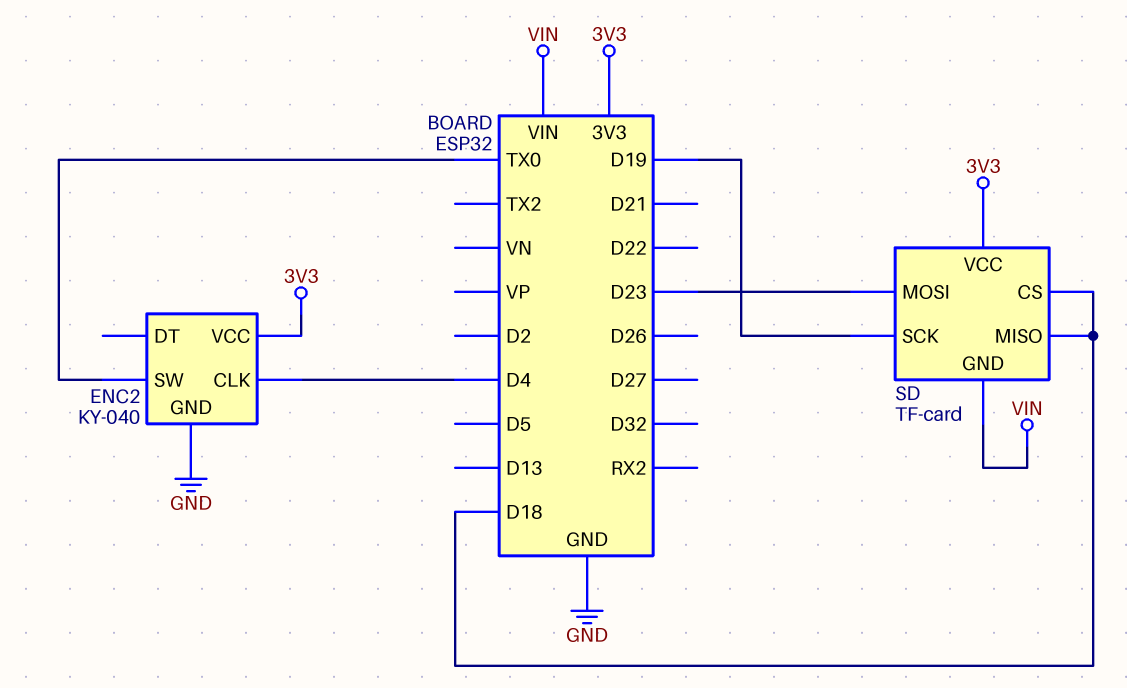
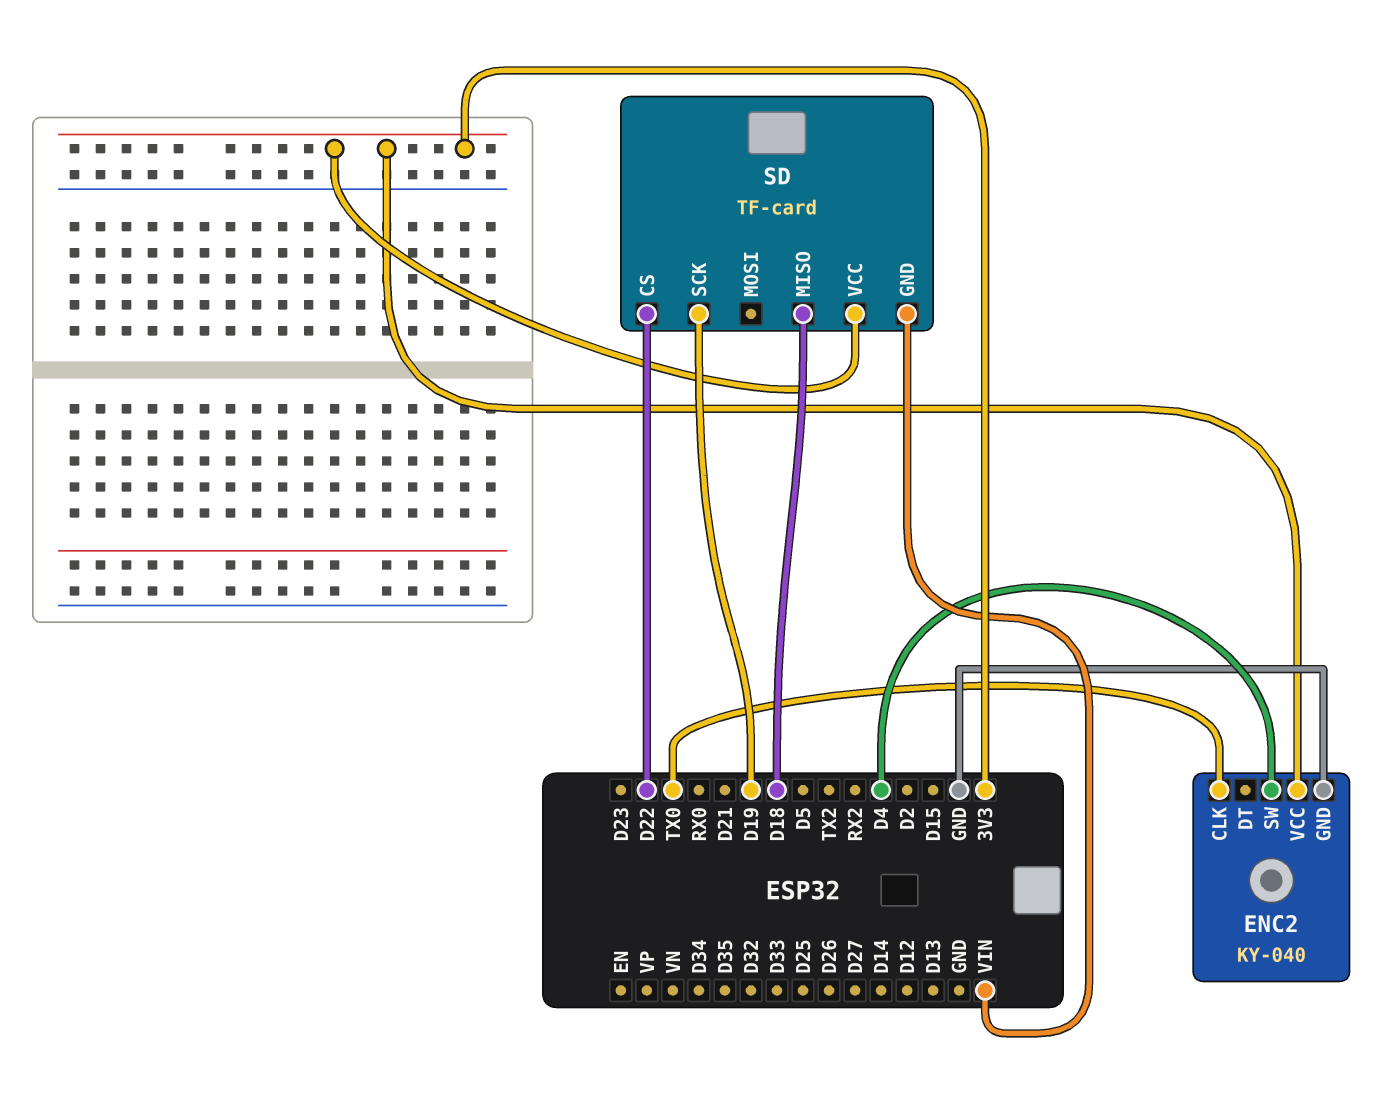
ENC2 pin CLK: D4 -> TX0
ENC2 pin SW: TX0 -> D4
SD pin CS: D18 -> D22
SD pin MOSI: D23 -> none

